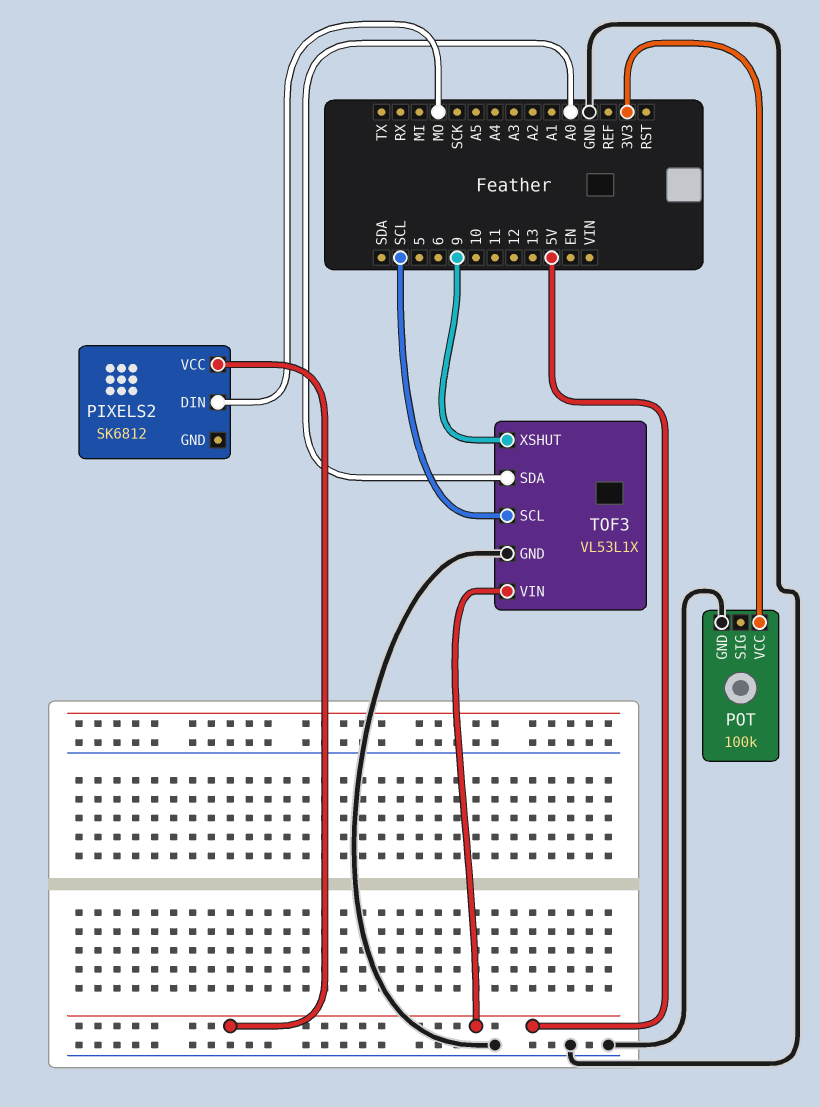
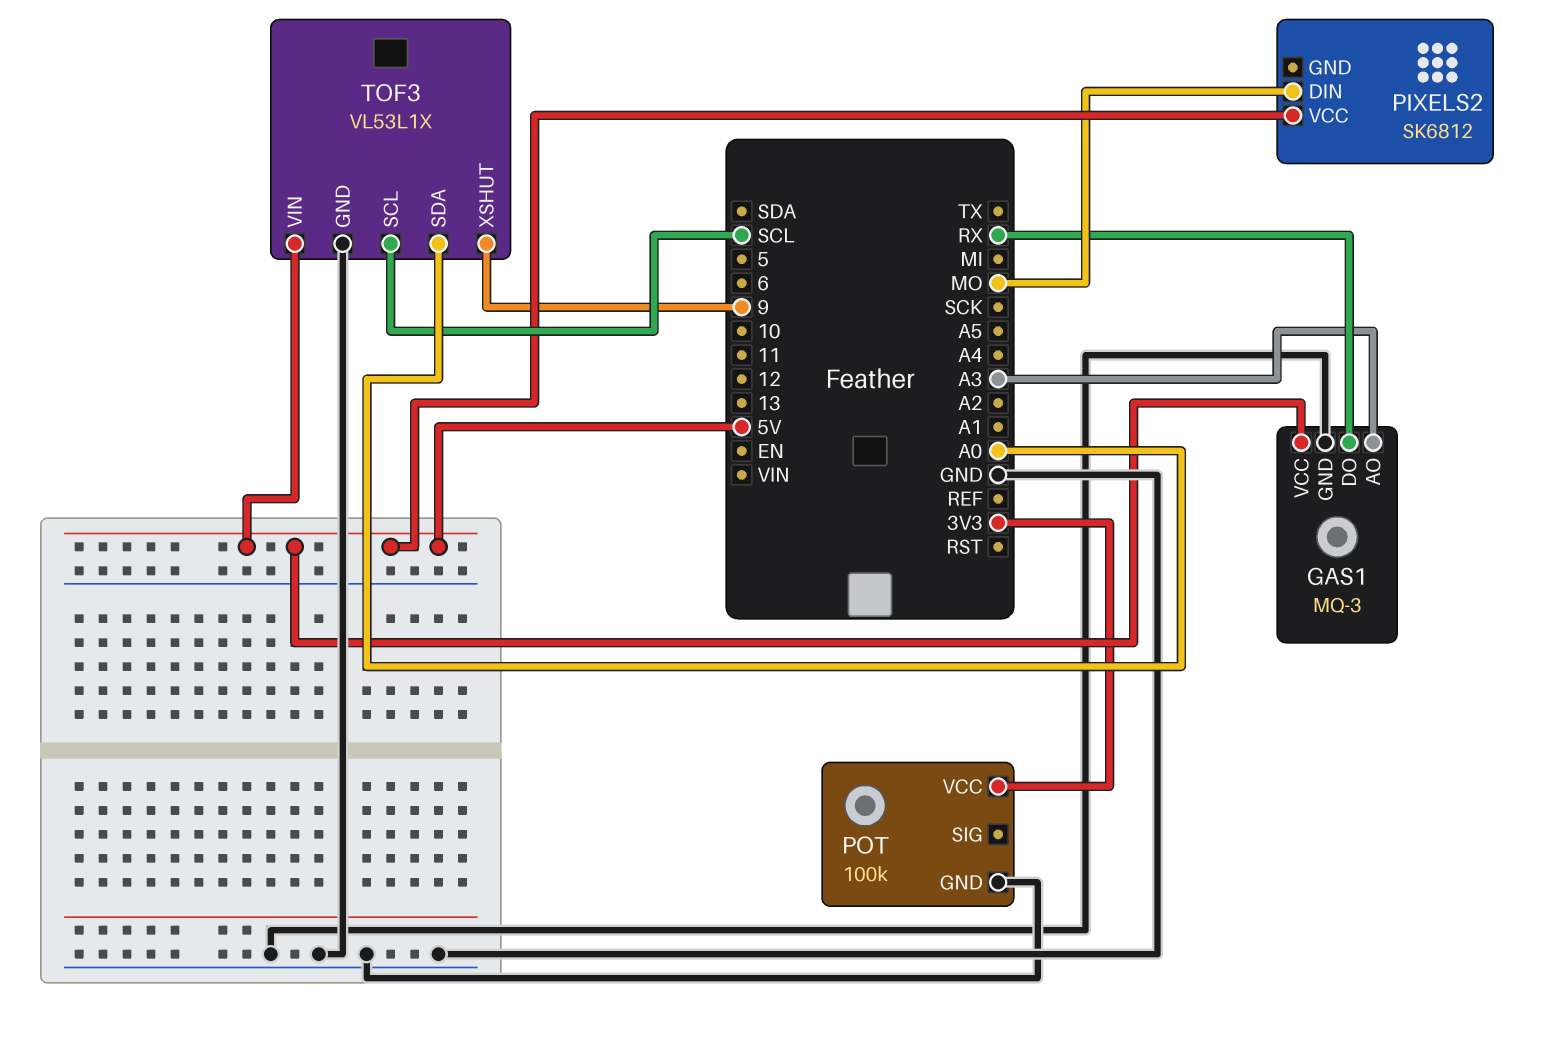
GAS1: none -> MQ-3
GAS1 pin AO: none -> A3
GAS1 pin DO: none -> RX
GAS1 pin GND: none -> GND
GAS1 pin VCC: none -> 5V

